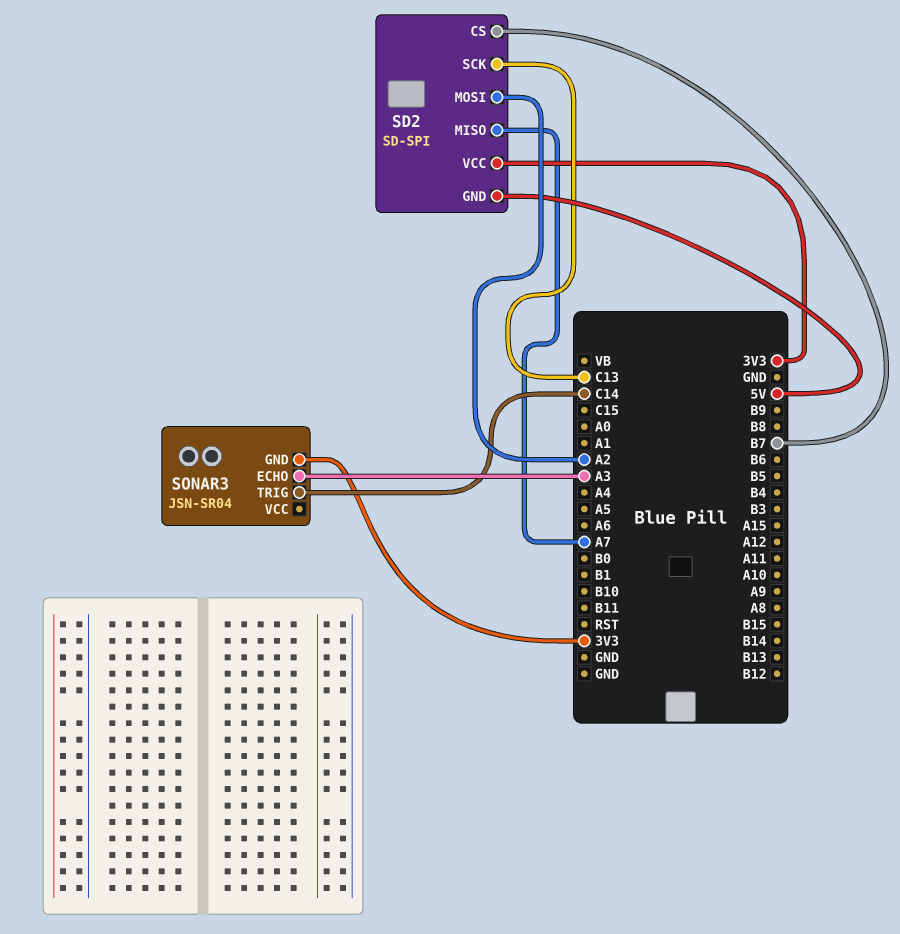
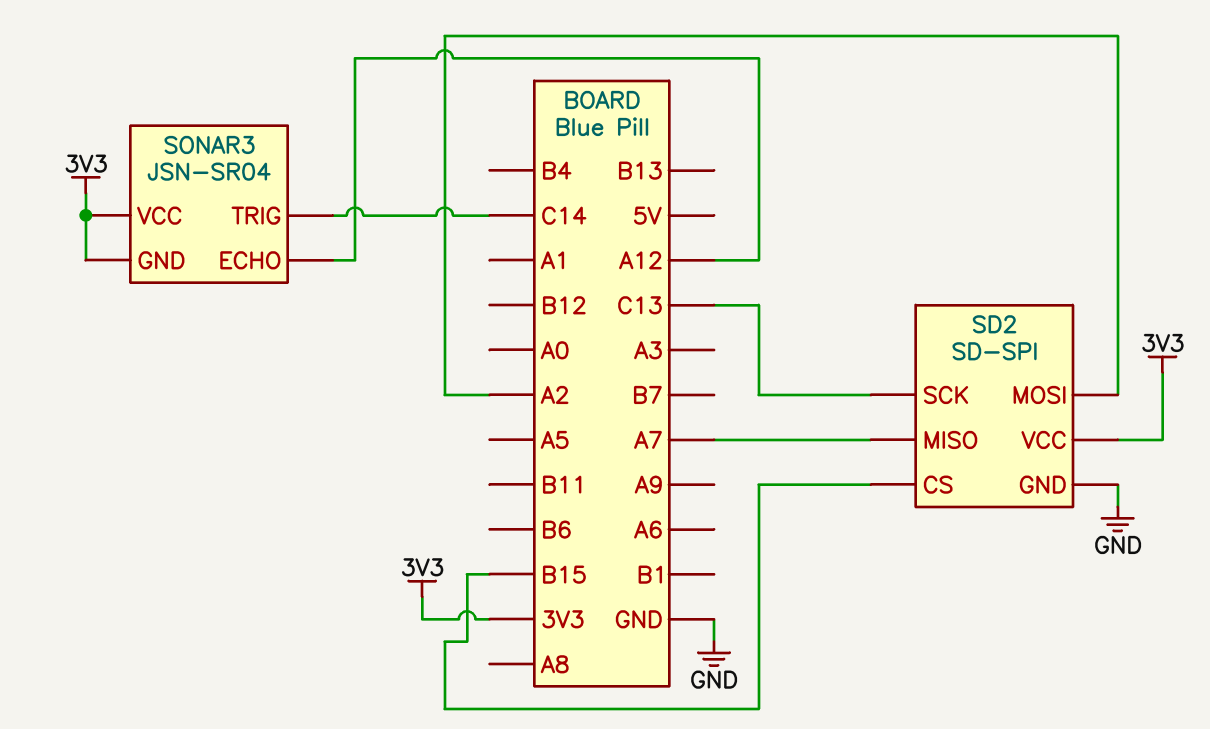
SD2 pin CS: B7 -> B15
SD2 pin GND: 5V -> GND
SONAR3 pin ECHO: A3 -> A12
SONAR3 pin VCC: none -> 3V3

